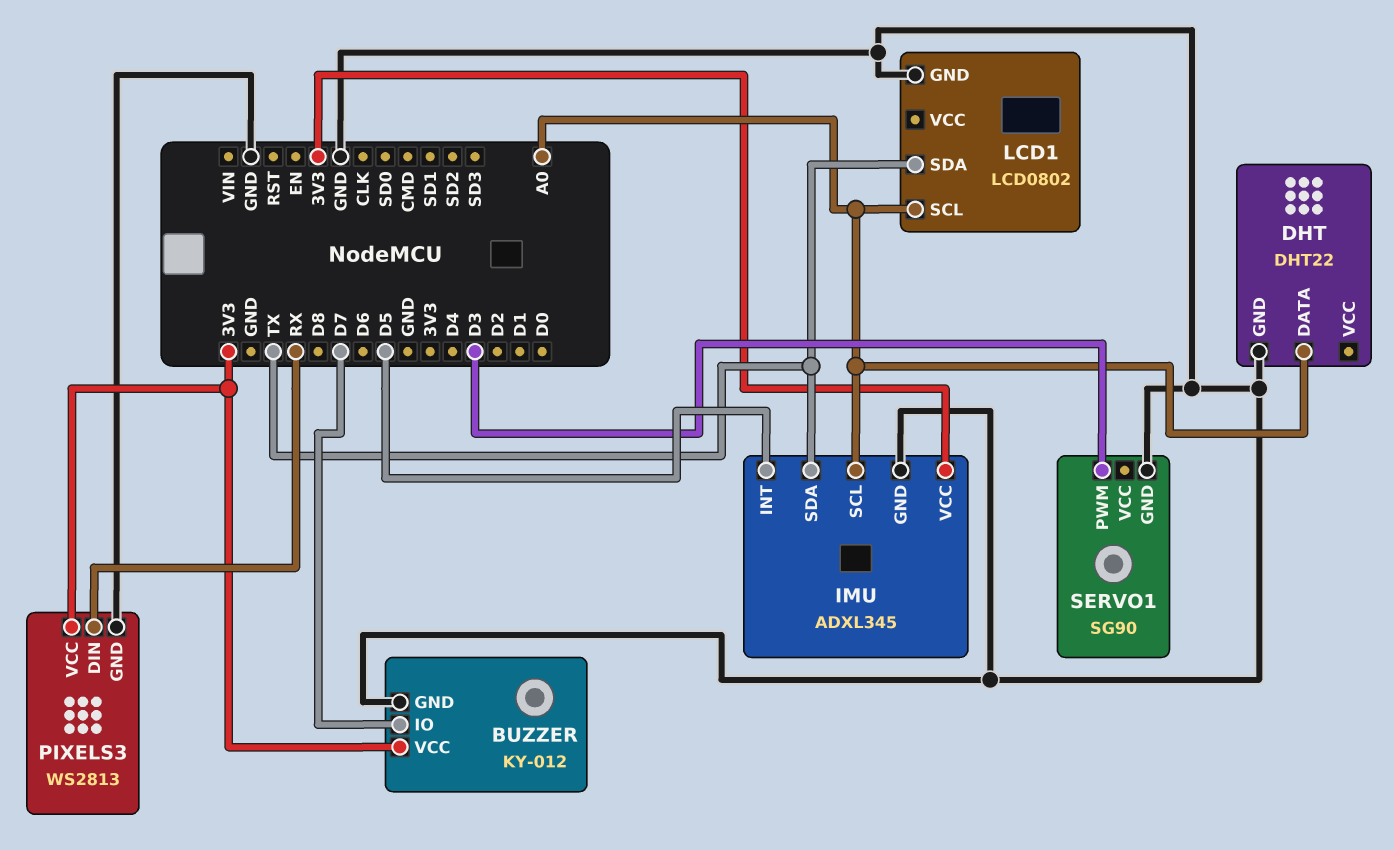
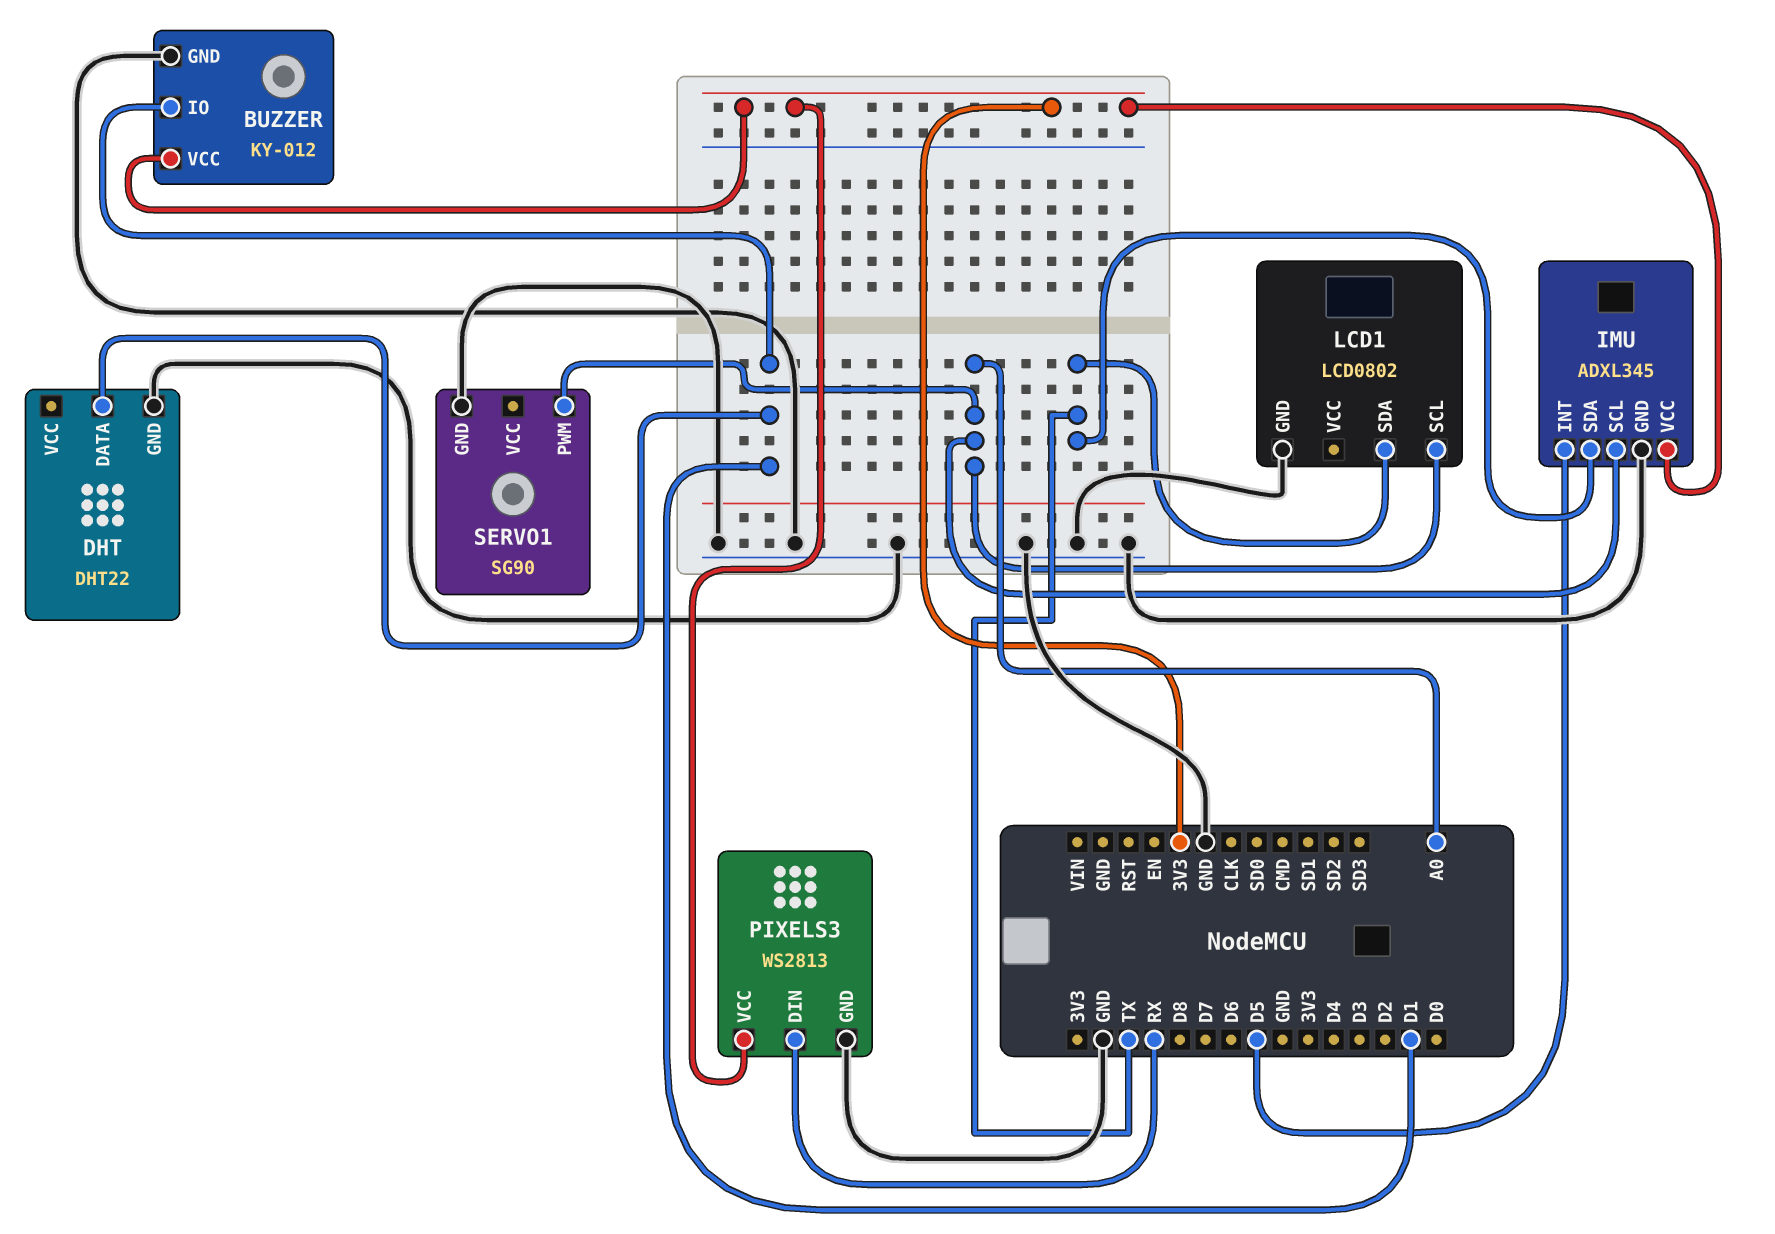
BUZZER pin IO: D7 -> D1
DHT pin DATA: A0 -> D1
SERVO1 pin PWM: D3 -> A0

